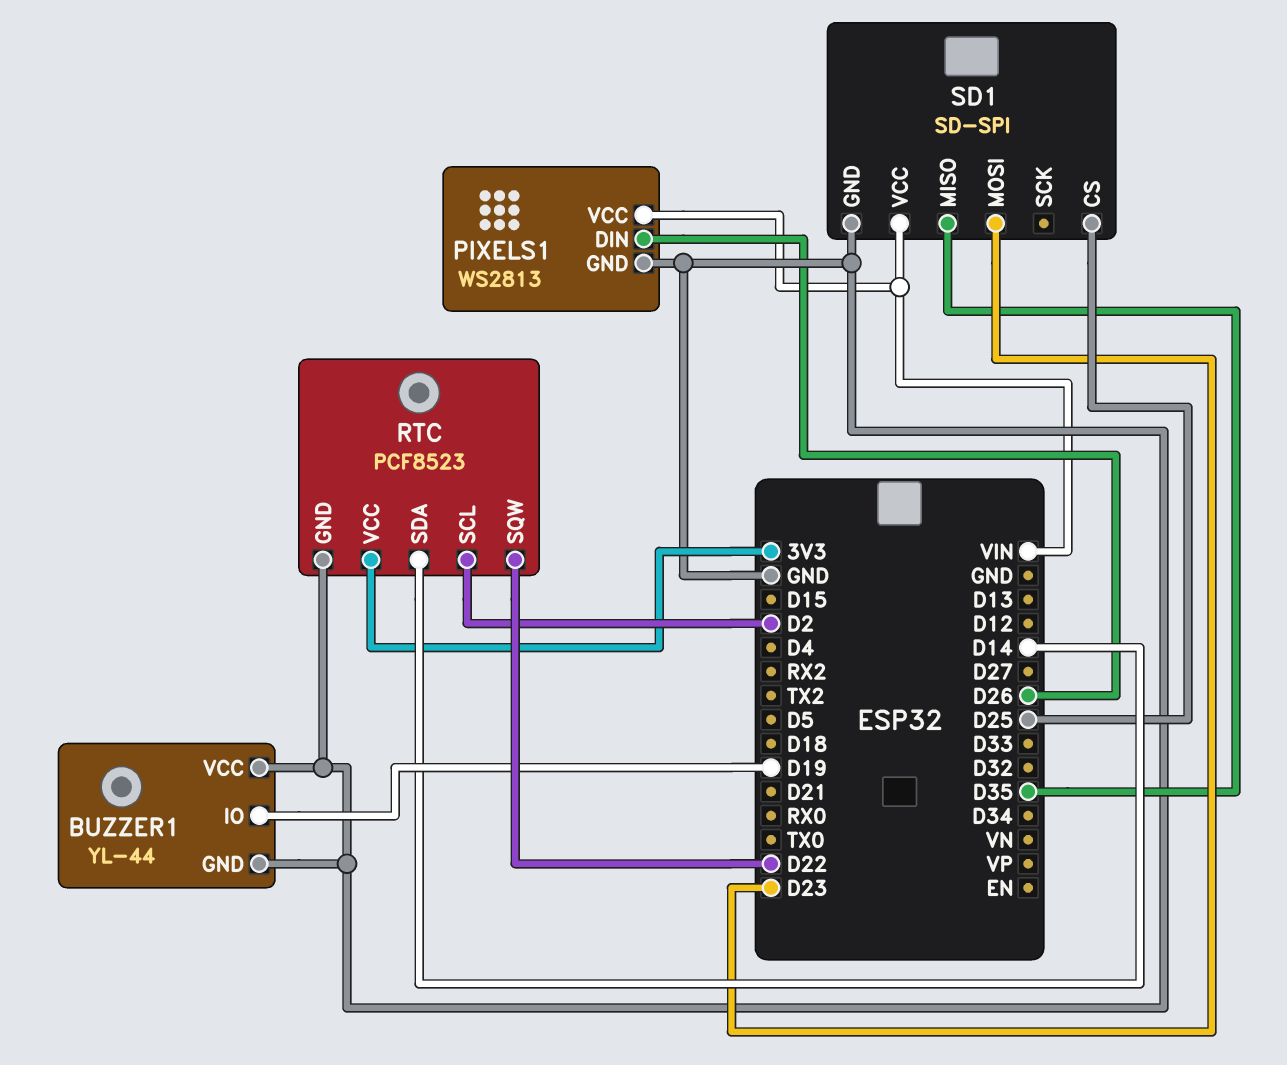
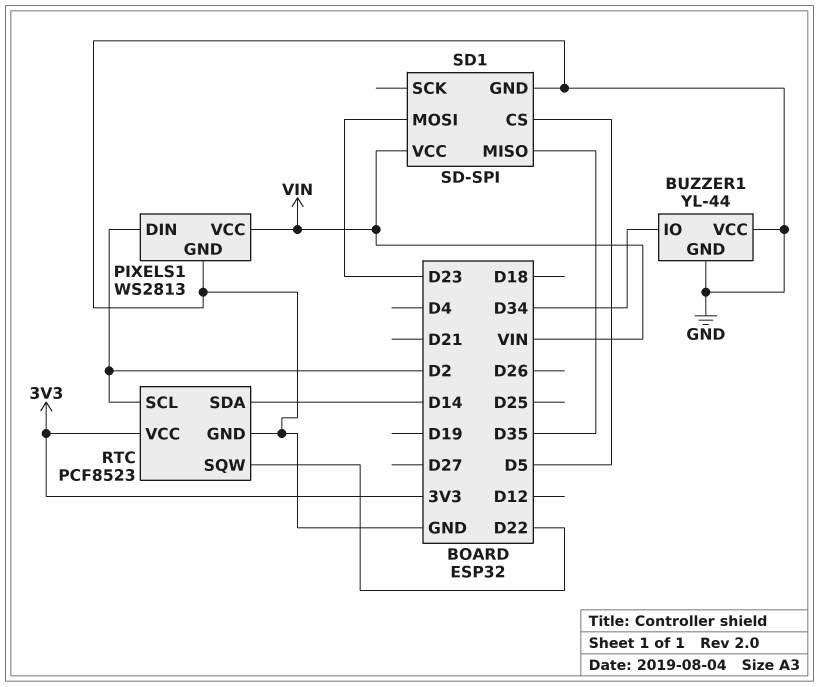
BUZZER1 pin IO: D19 -> D34
PIXELS1 pin DIN: D26 -> D2
SD1 pin CS: D25 -> D5

